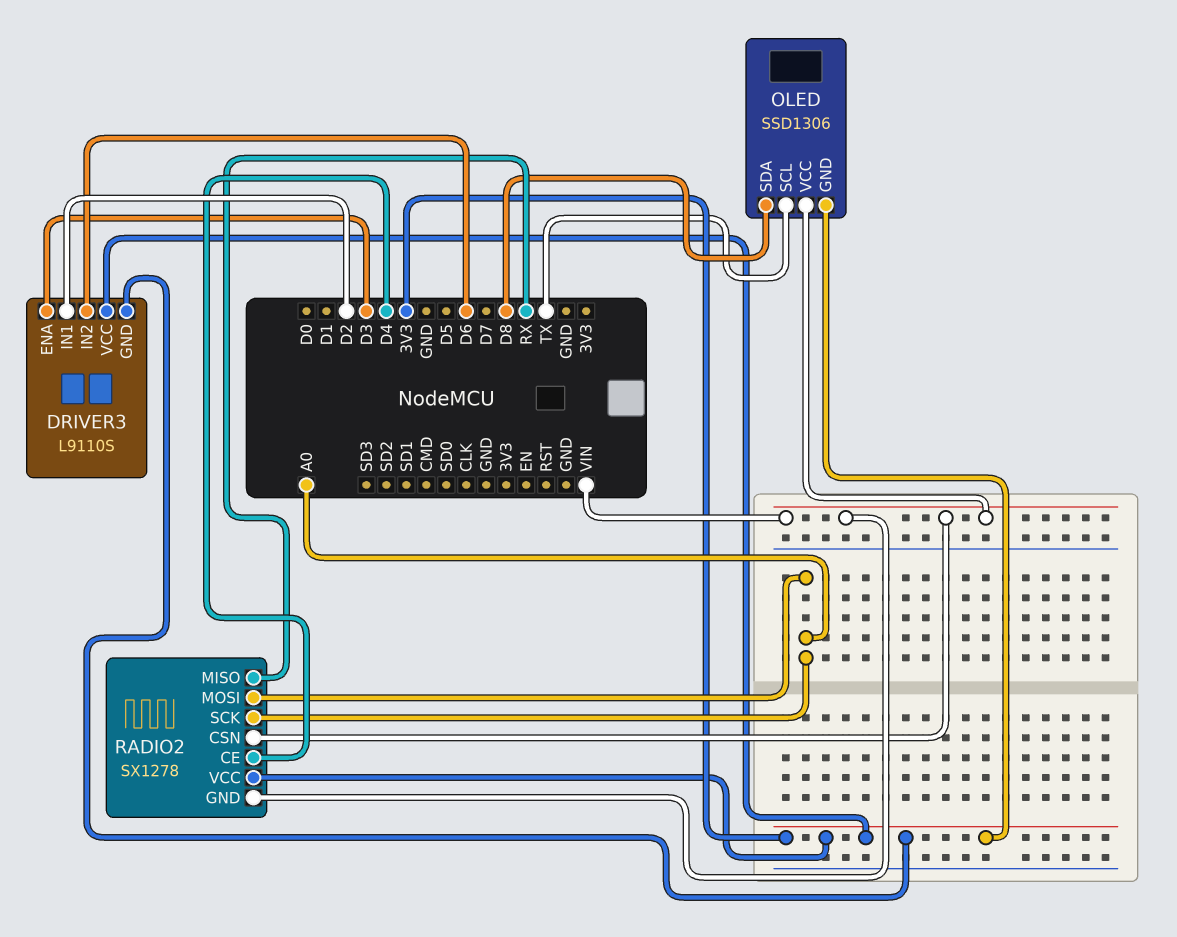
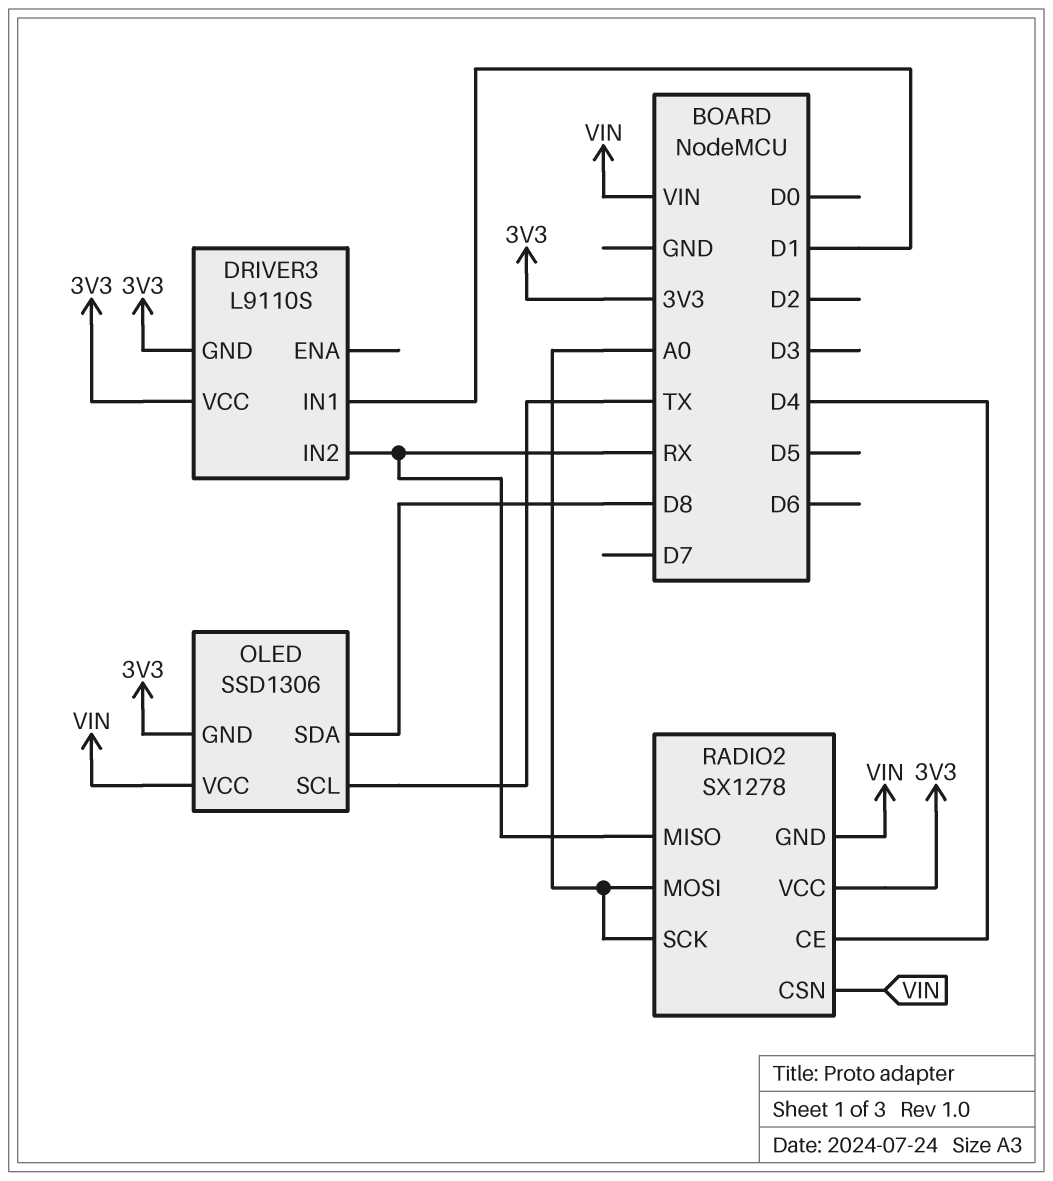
DRIVER3 pin ENA: D3 -> none
DRIVER3 pin IN1: D2 -> D1
DRIVER3 pin IN2: D6 -> RX

